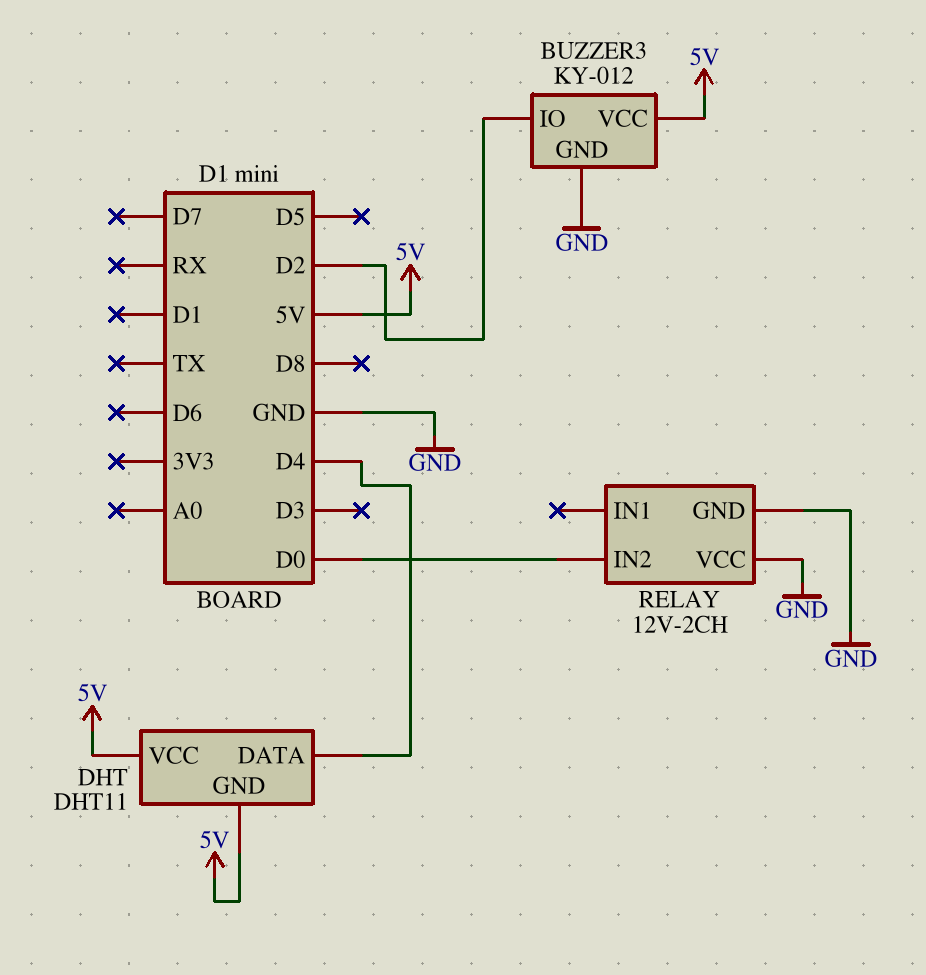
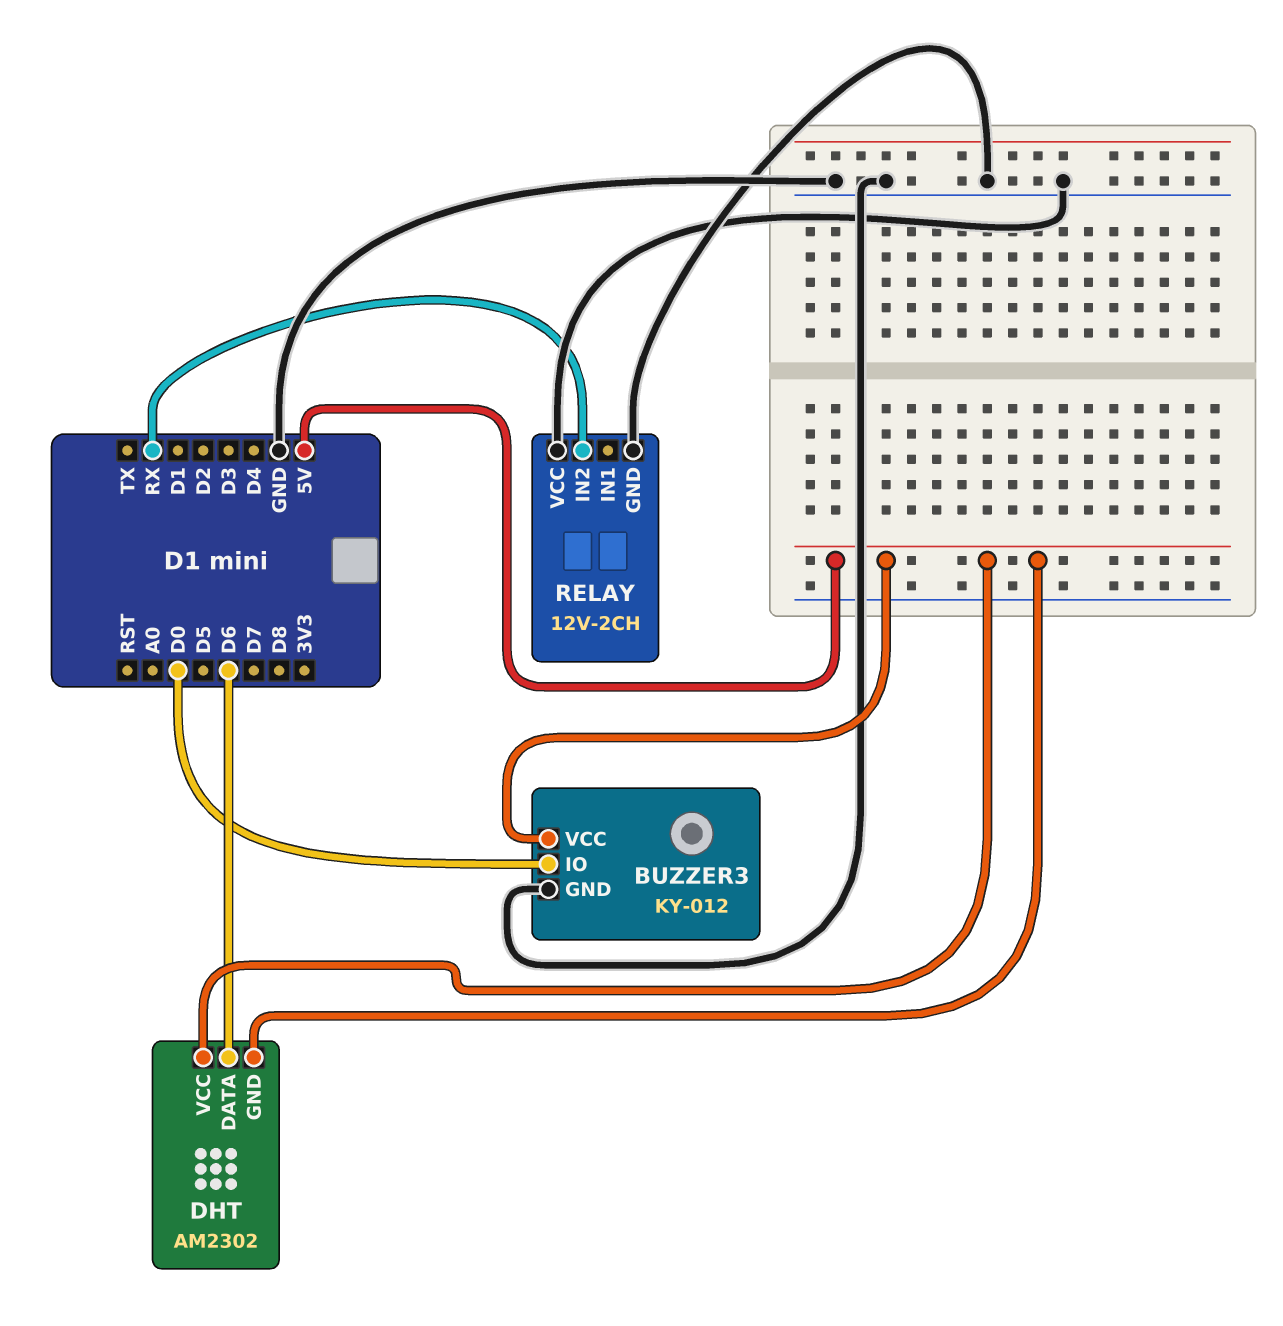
BUZZER3 pin IO: D2 -> D0
DHT: DHT11 -> AM2302
DHT pin DATA: D4 -> D6
RELAY pin IN2: D0 -> RX

